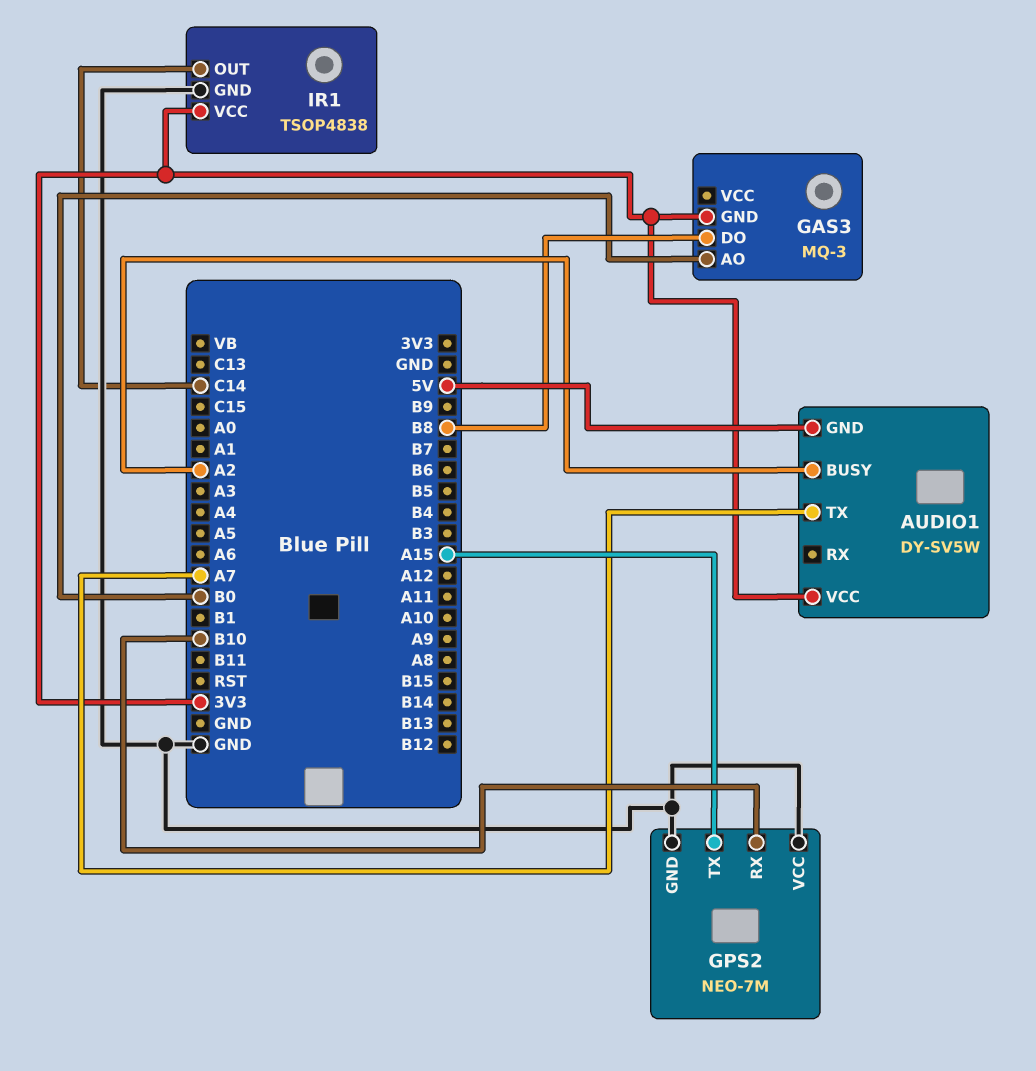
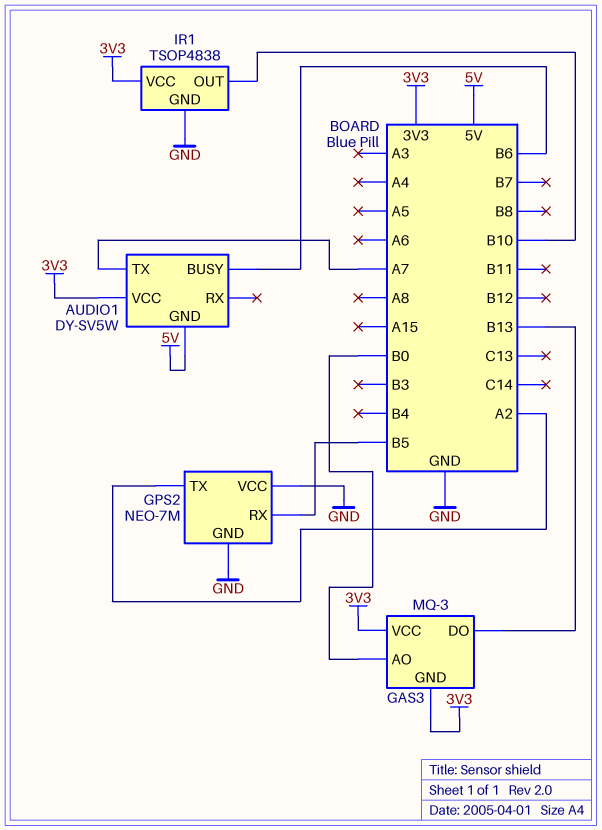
AUDIO1 pin BUSY: A2 -> B6
GAS3 pin DO: B8 -> B13
GAS3 pin VCC: none -> 3V3
GPS2 pin RX: B10 -> B5
GPS2 pin TX: A15 -> A2
IR1 pin OUT: C14 -> B10

